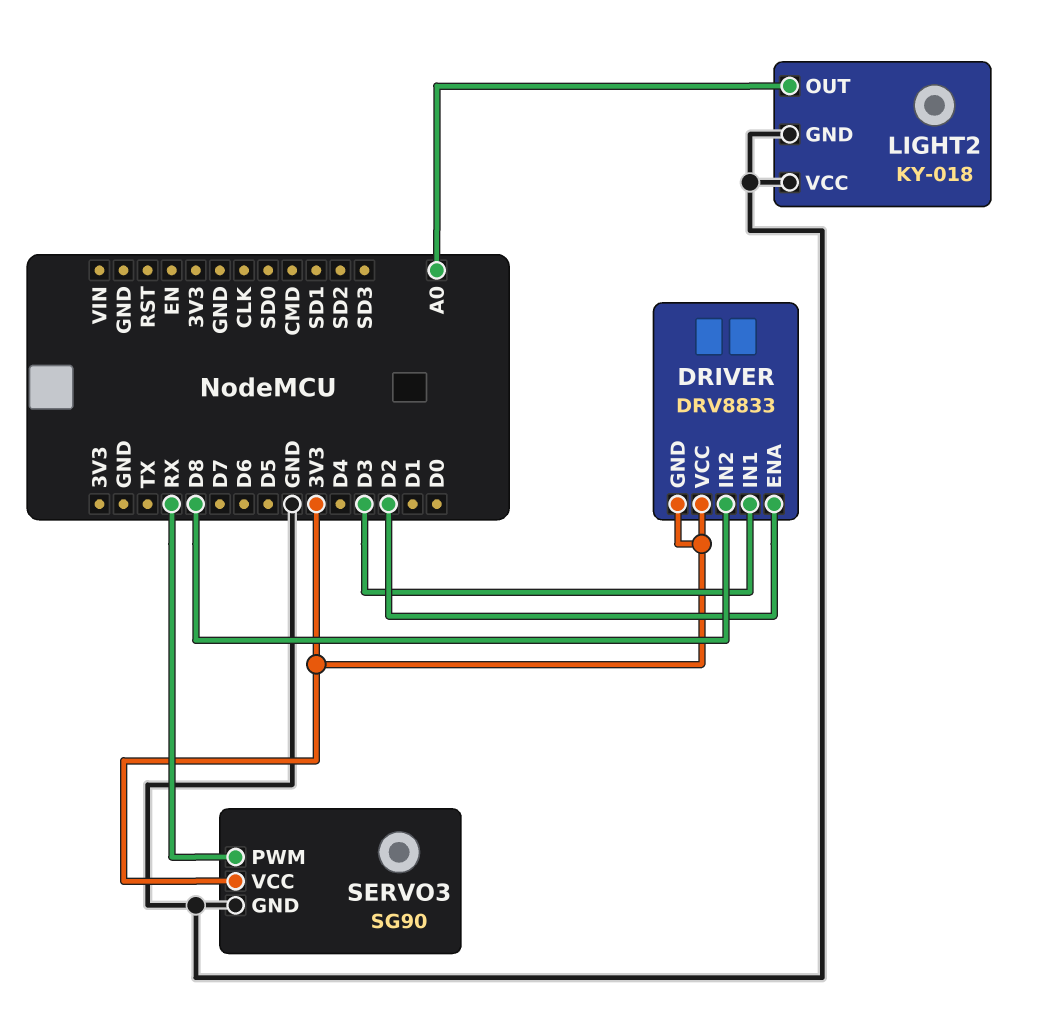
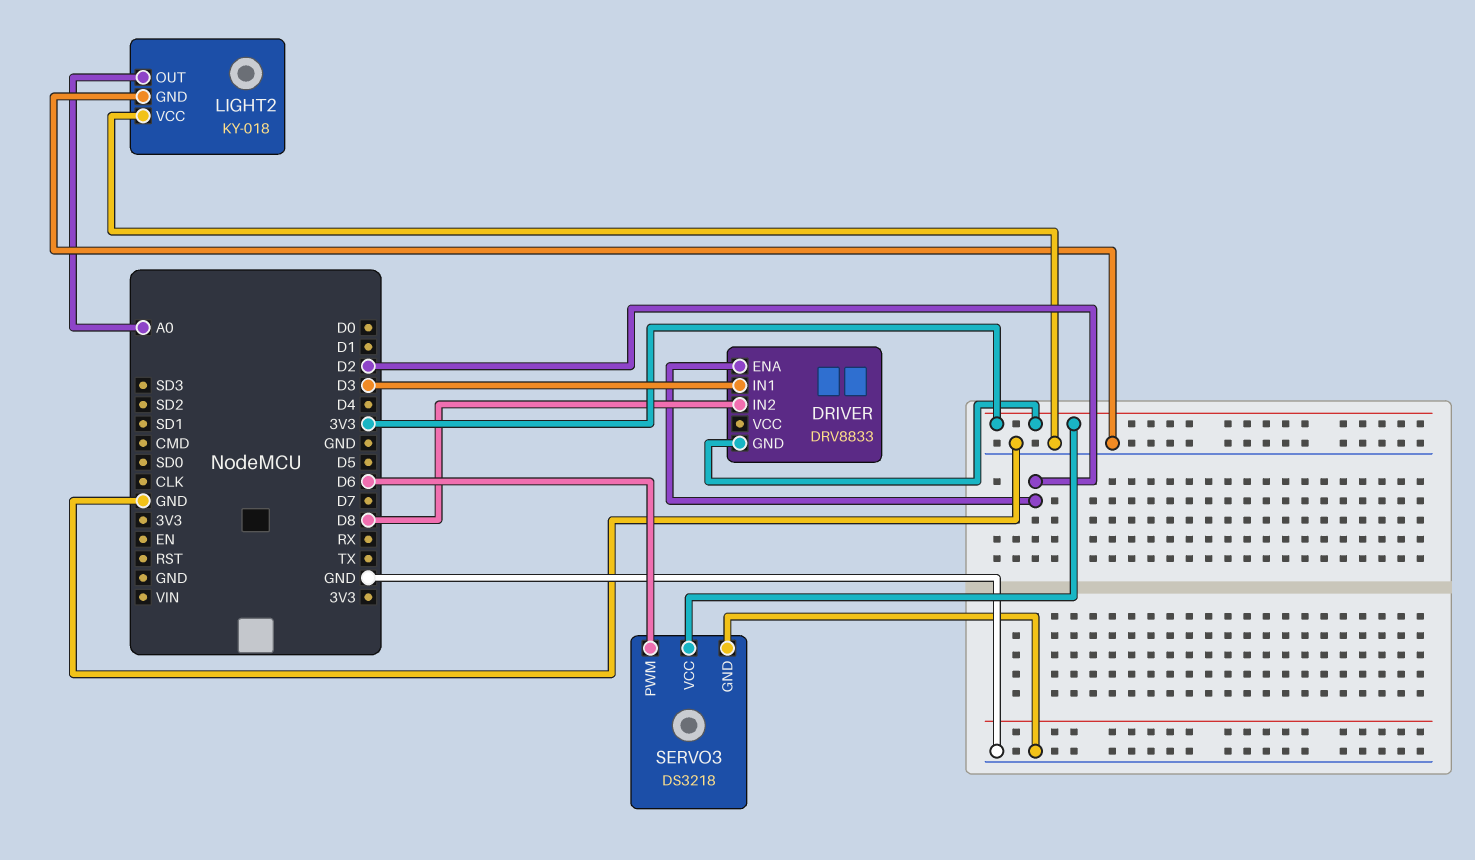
DRIVER pin VCC: 3V3 -> none
SERVO3: SG90 -> DS3218
SERVO3 pin PWM: RX -> D6

